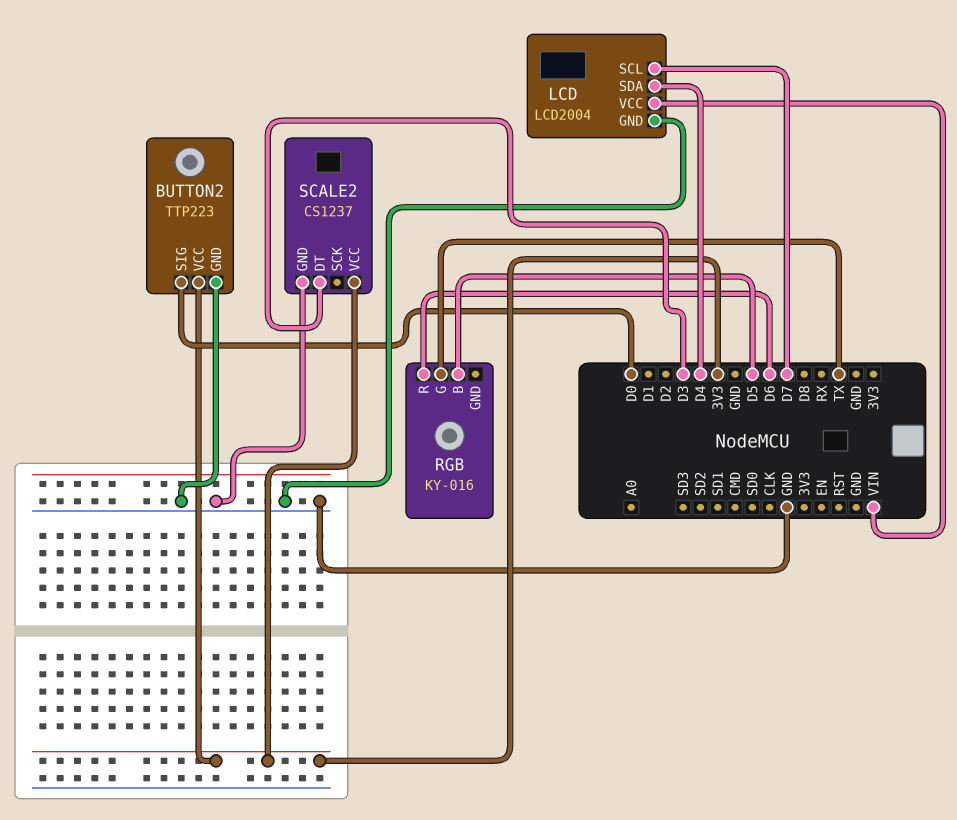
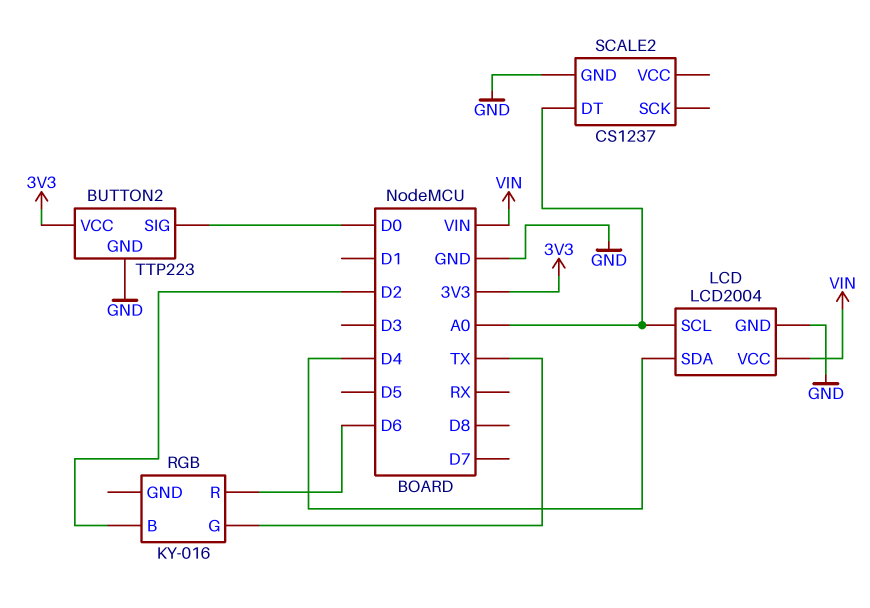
LCD pin SCL: D7 -> A0
RGB pin B: D5 -> D2
SCALE2 pin DT: D3 -> A0
SCALE2 pin VCC: 3V3 -> none

